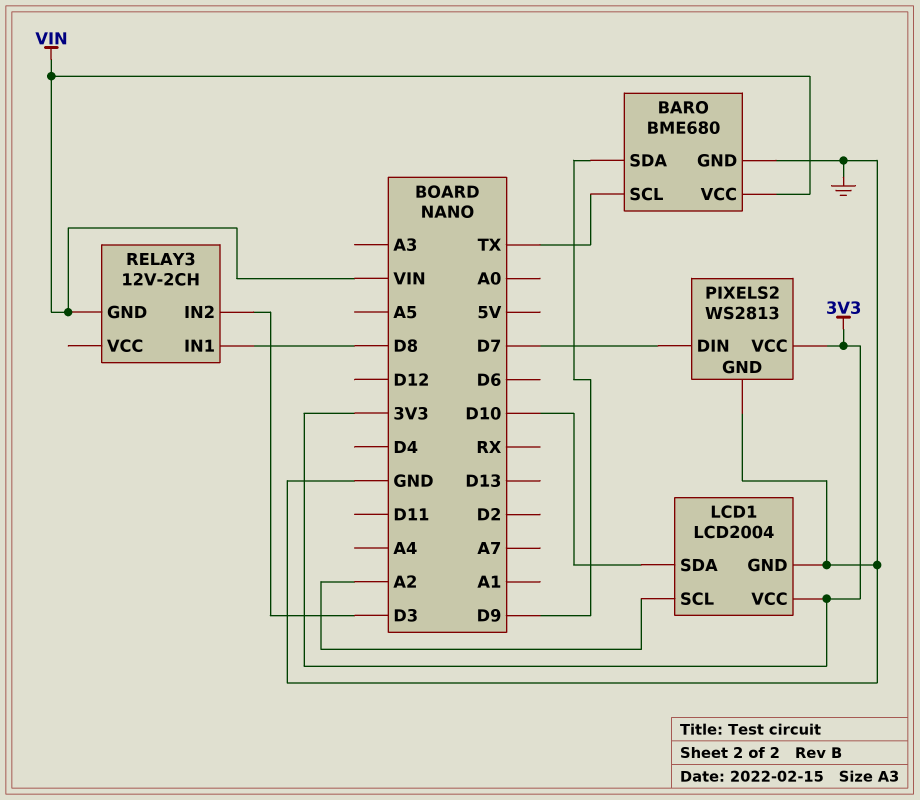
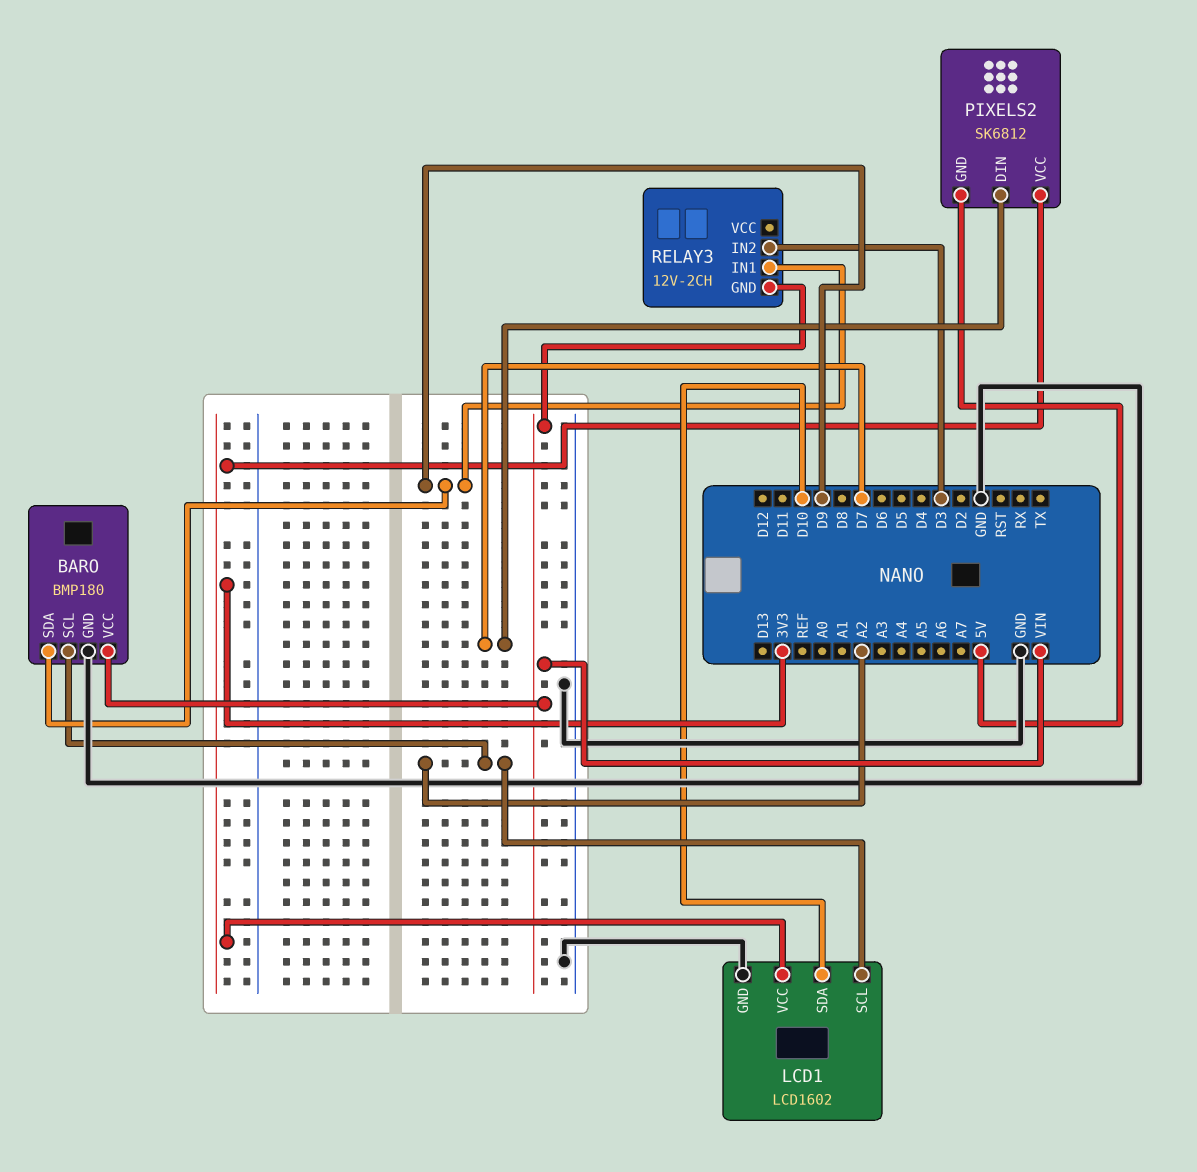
BARO: BME680 -> BMP180
BARO pin SCL: TX -> A2
LCD1: LCD2004 -> LCD1602
PIXELS2: WS2813 -> SK6812
PIXELS2 pin GND: GND -> 5V
RELAY3 pin IN1: D8 -> D9

